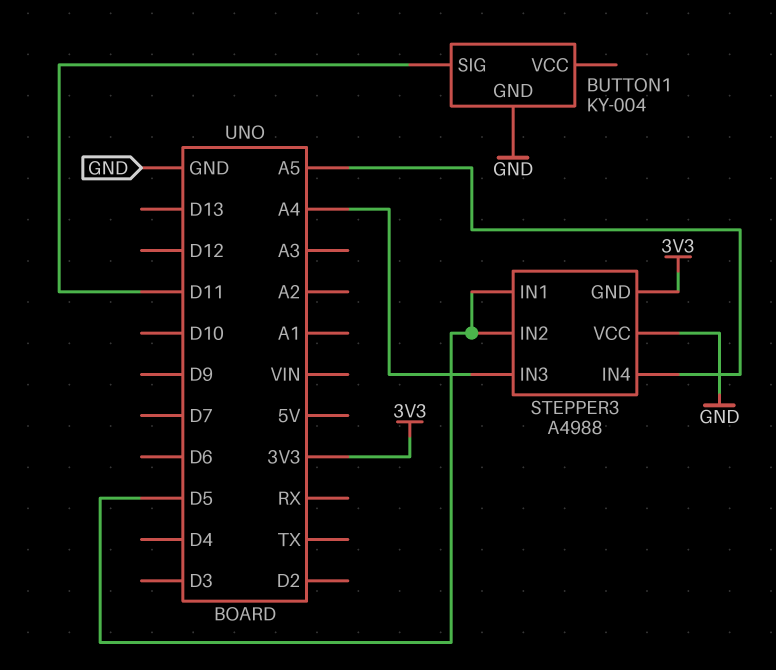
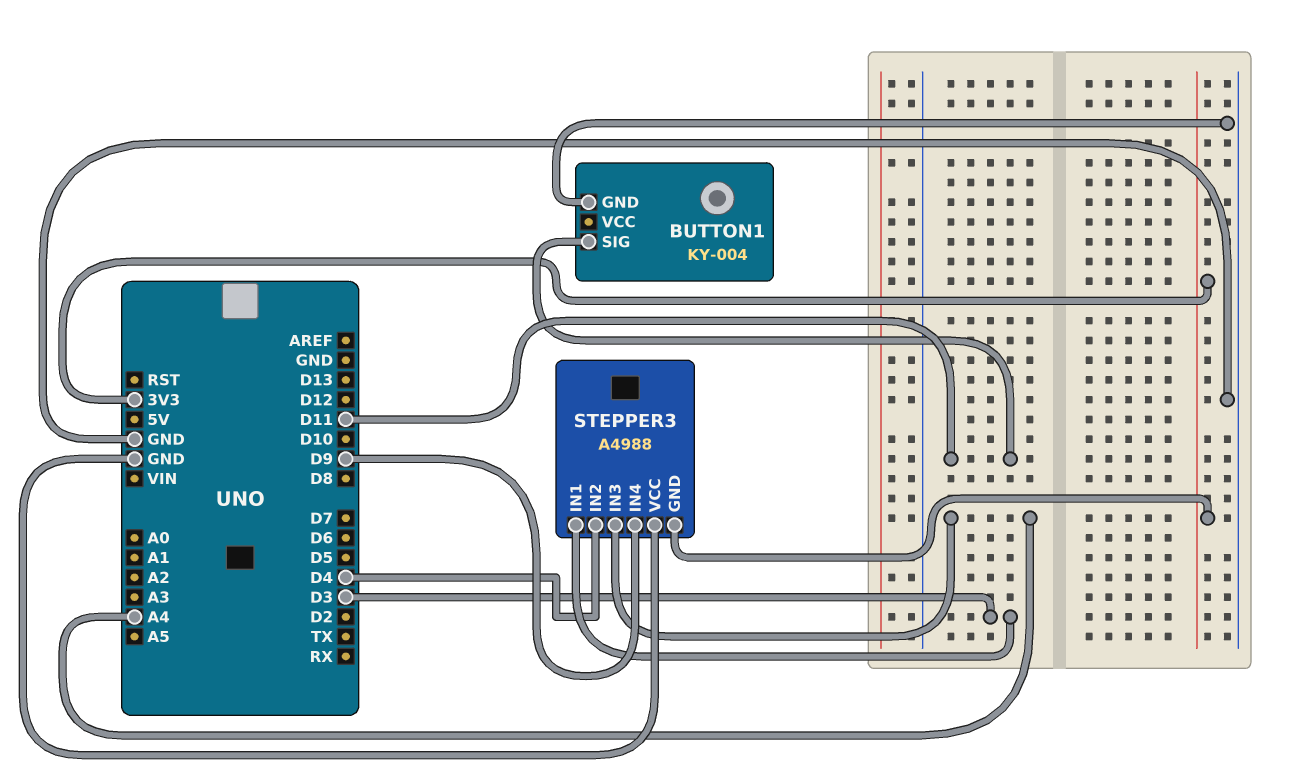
STEPPER3 pin IN1: D5 -> D3
STEPPER3 pin IN2: D5 -> D4
STEPPER3 pin IN4: A5 -> D9

